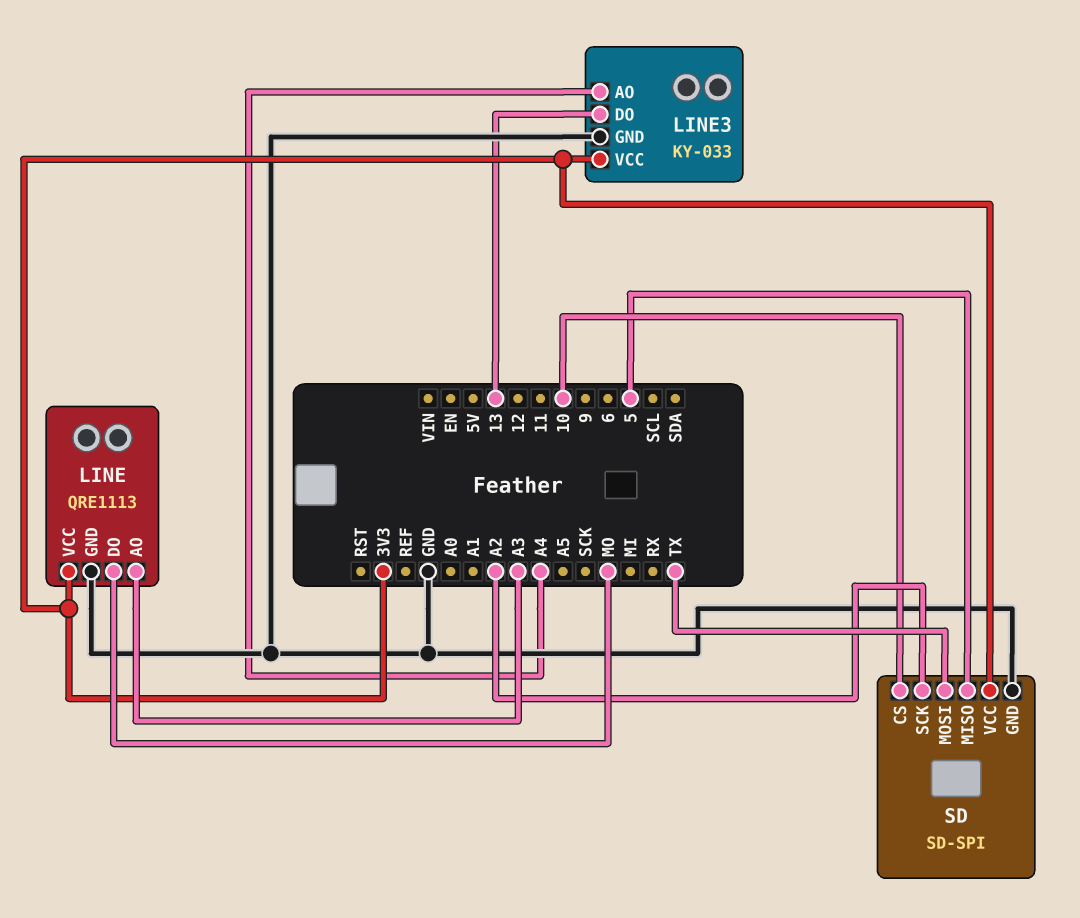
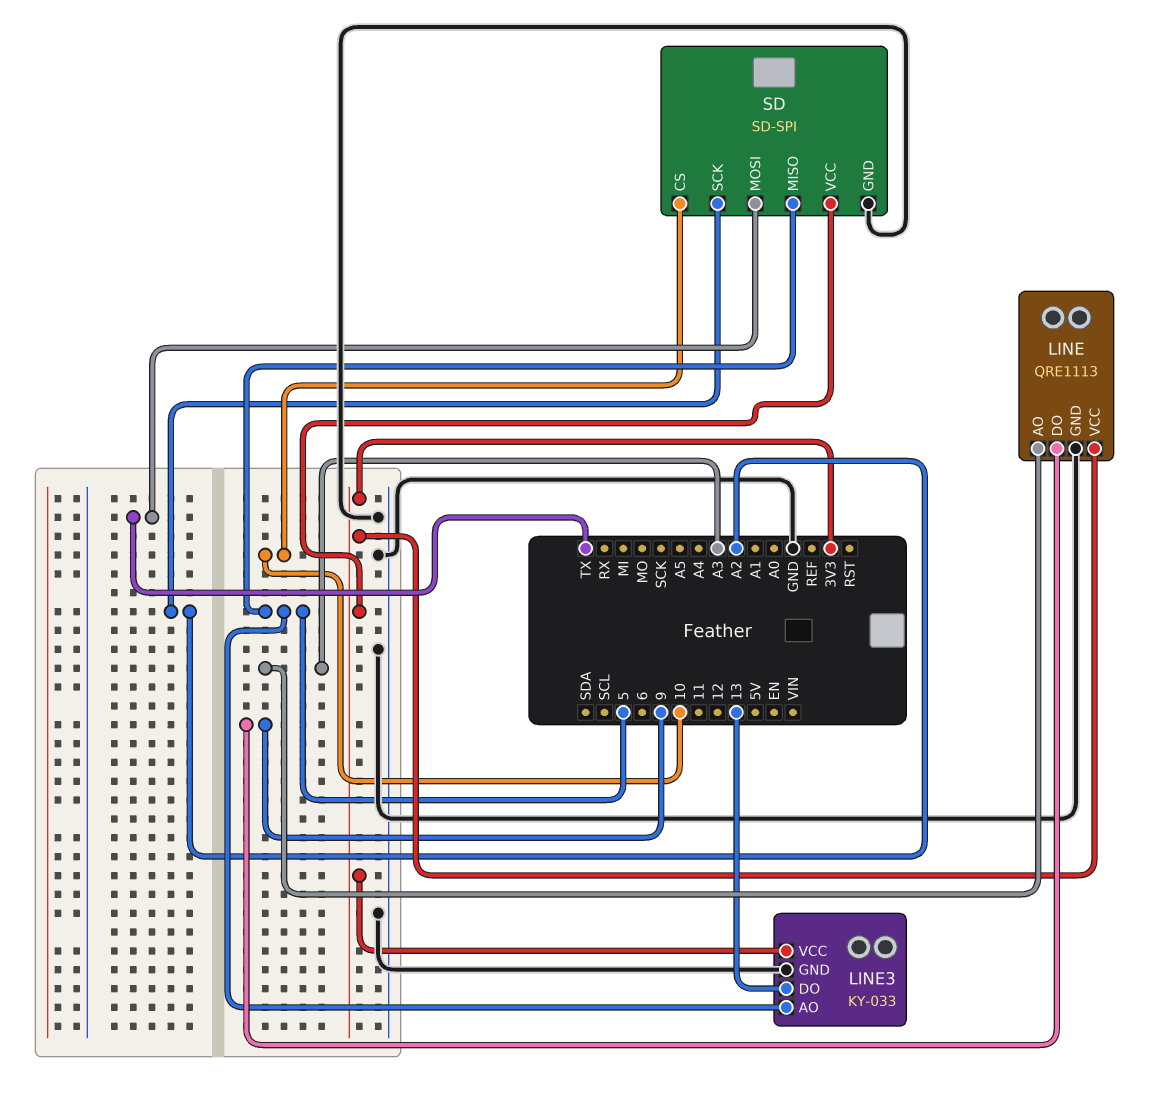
LINE pin DO: MO -> 9
LINE3 pin AO: A4 -> 5

